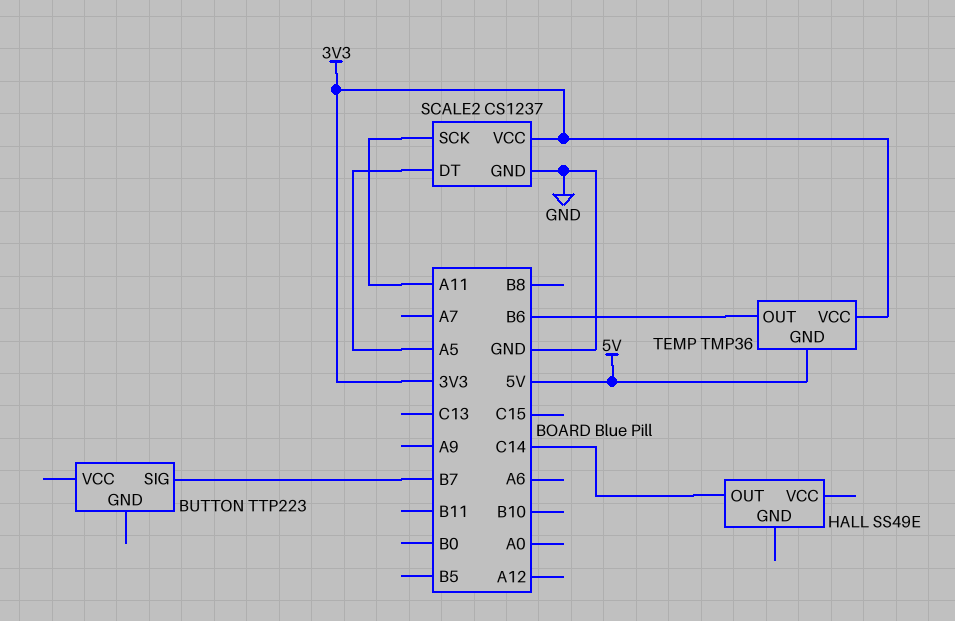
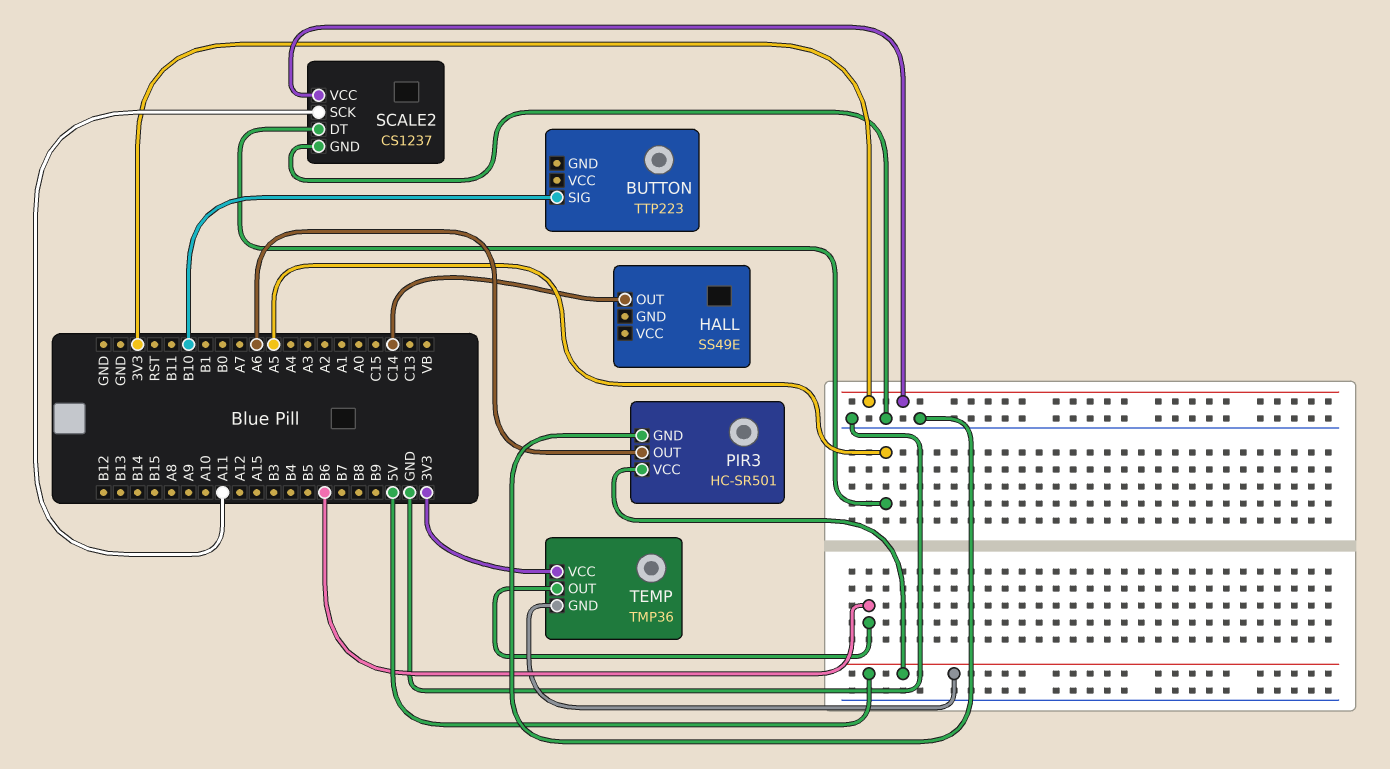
BUTTON pin SIG: B7 -> B10
PIR3: none -> HC-SR501
PIR3 pin GND: none -> GND
PIR3 pin OUT: none -> A6
PIR3 pin VCC: none -> 5V

